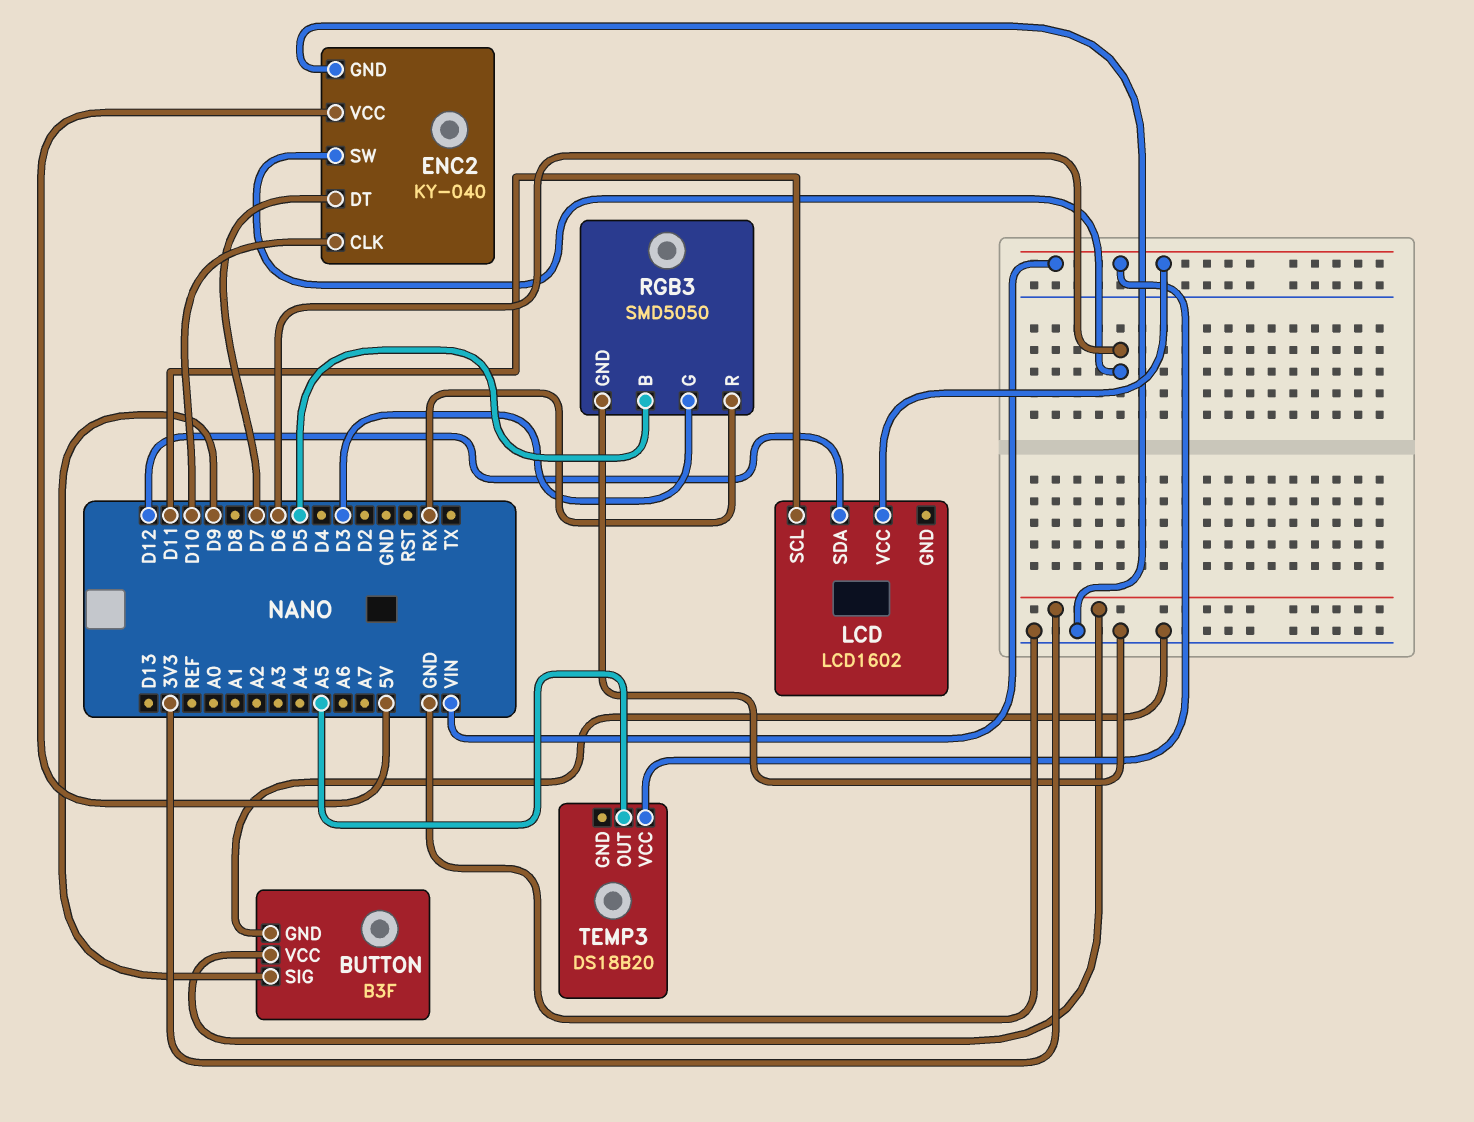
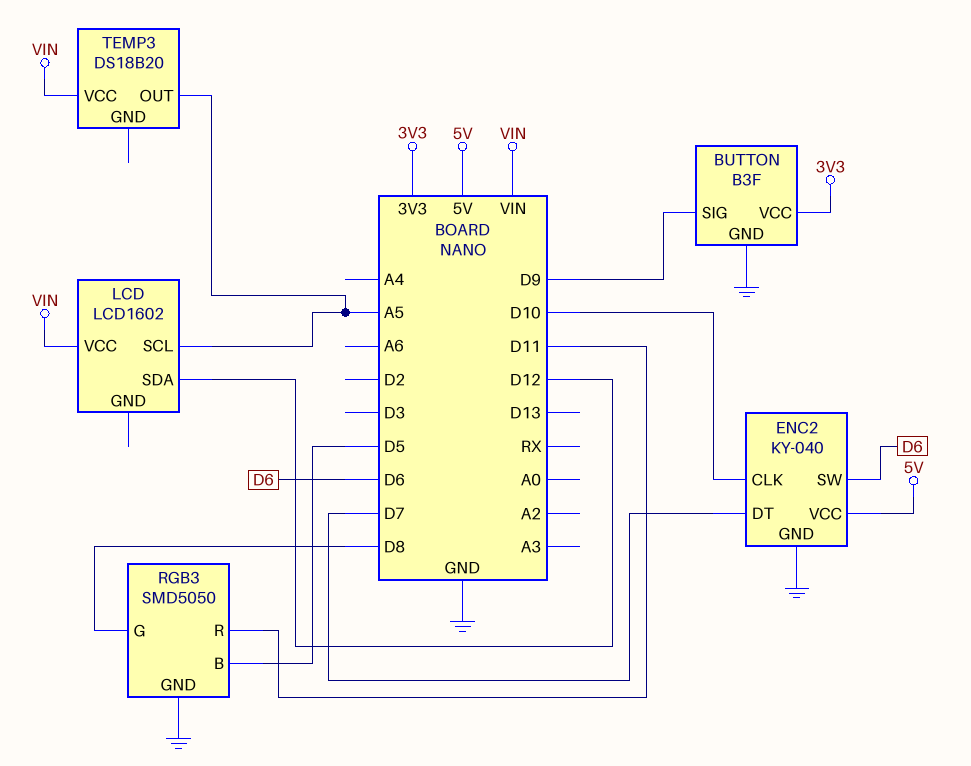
LCD pin SCL: D11 -> A5
RGB3 pin G: D3 -> D8
RGB3 pin R: RX -> D11

